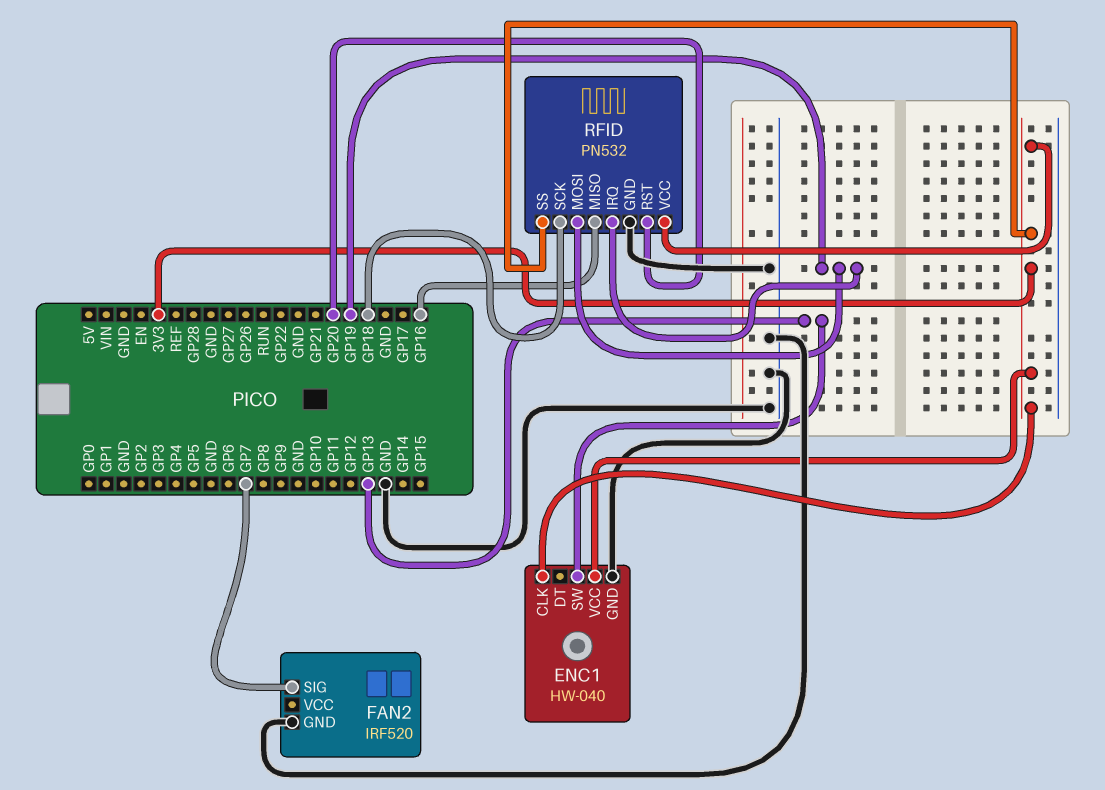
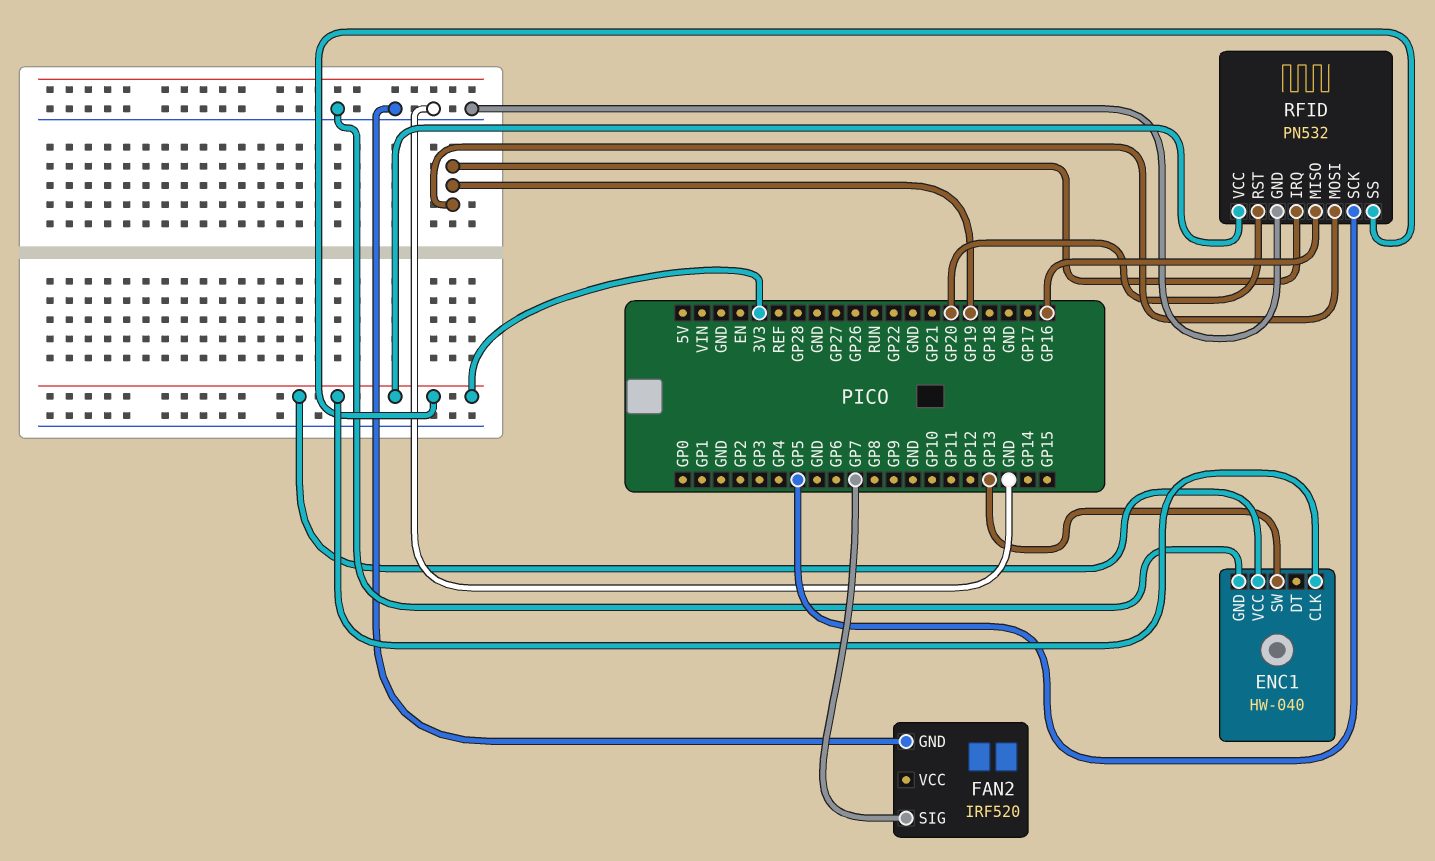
RFID pin SCK: GP18 -> GP5

